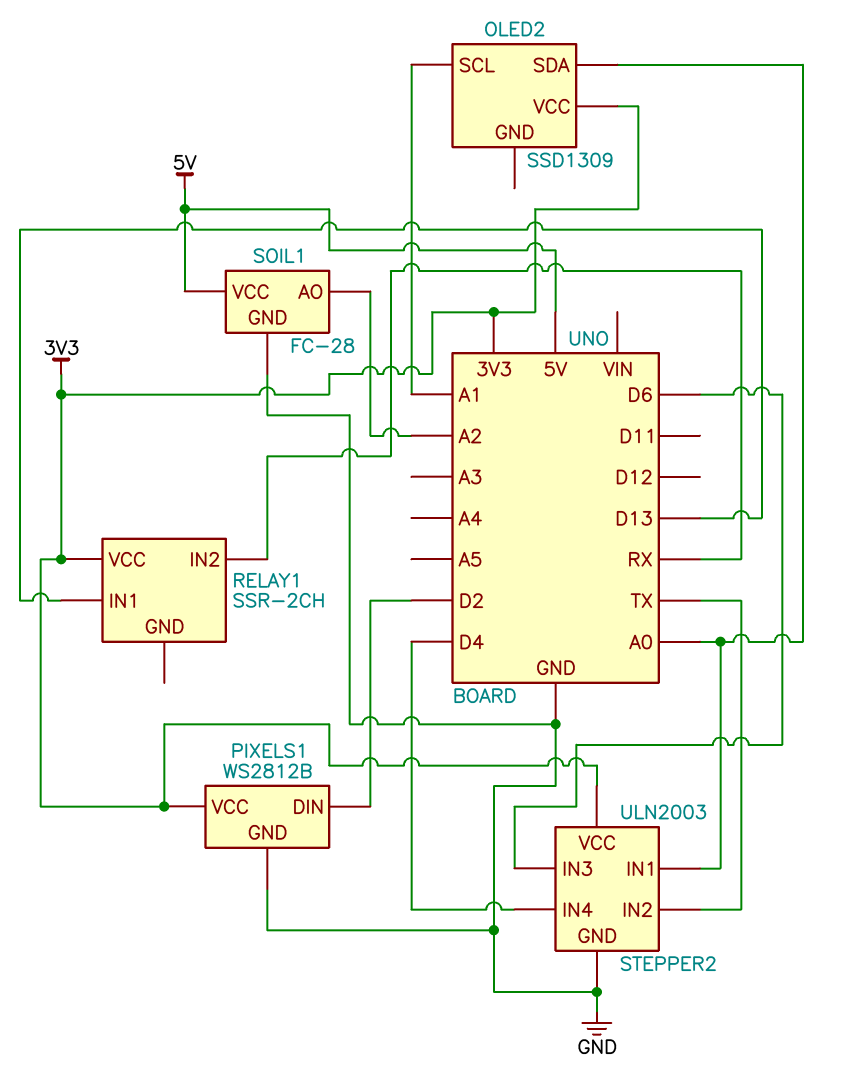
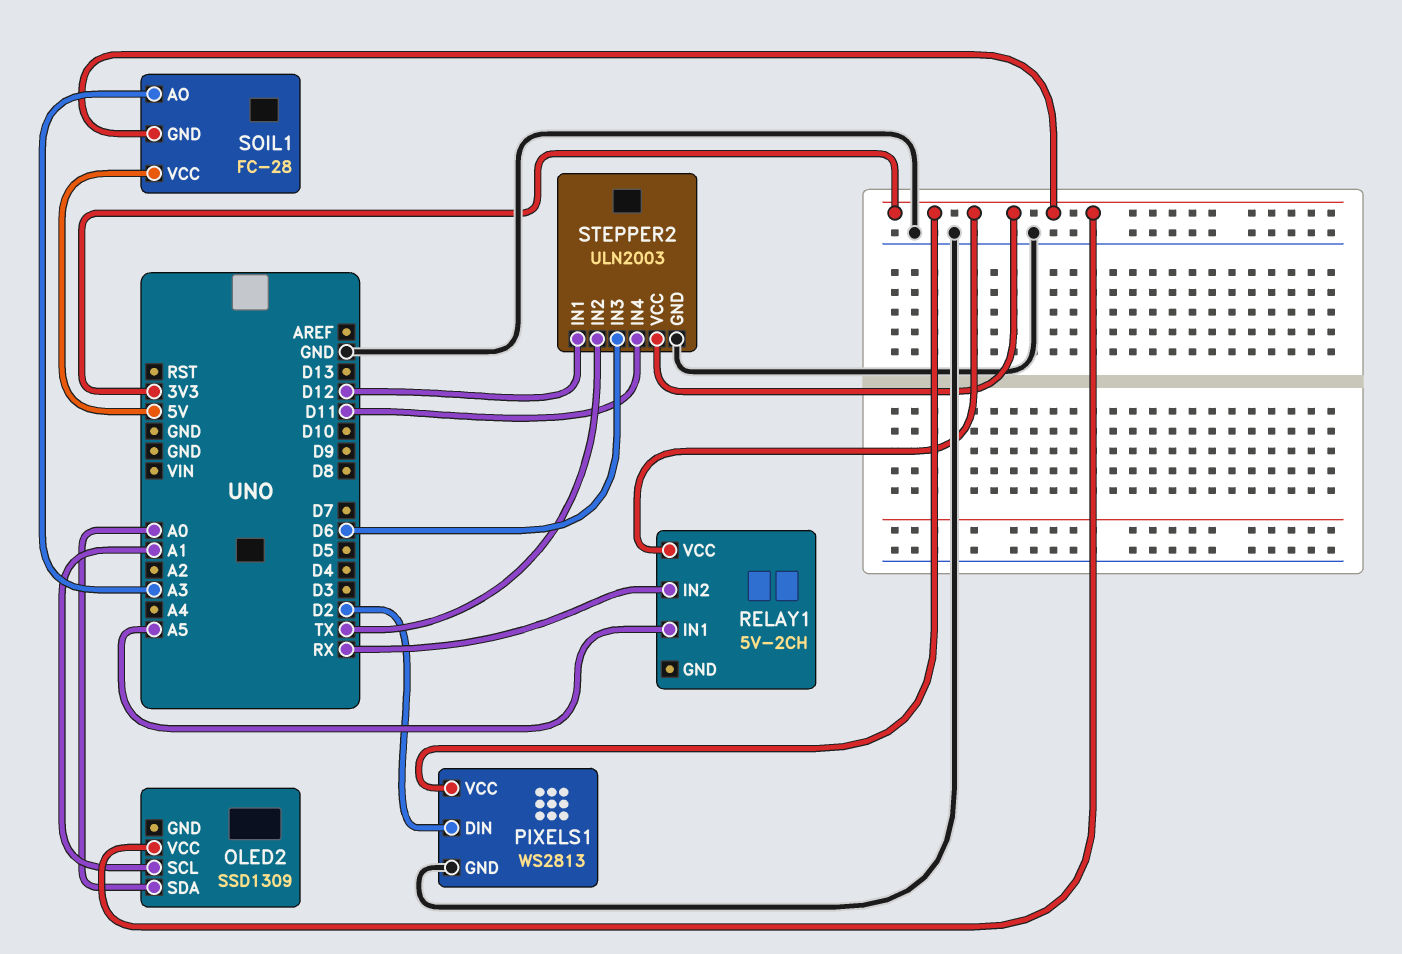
PIXELS1: WS2812B -> WS2813
RELAY1: SSR-2CH -> 5V-2CH
RELAY1 pin IN1: D13 -> A5
SOIL1 pin AO: A2 -> A3
SOIL1 pin GND: GND -> 3V3
STEPPER2 pin IN1: A0 -> D12
STEPPER2 pin IN4: D4 -> D11

